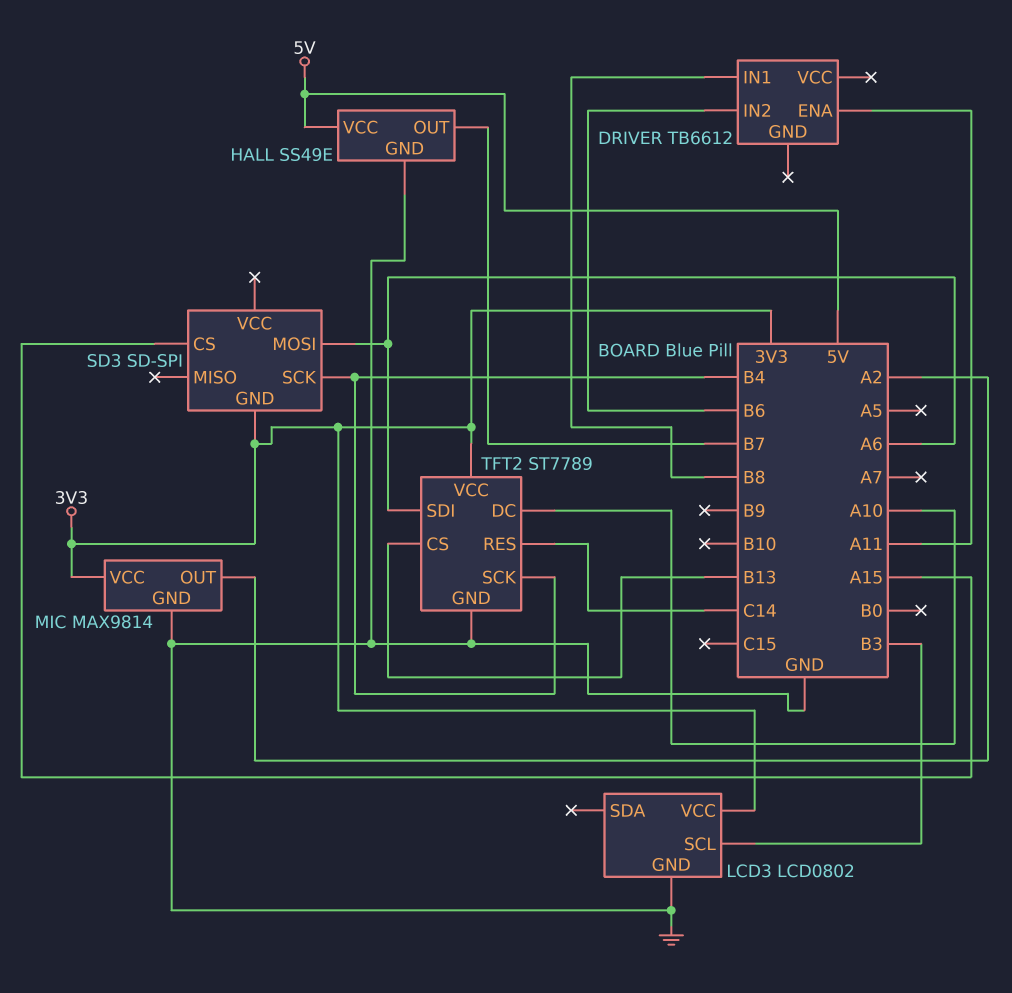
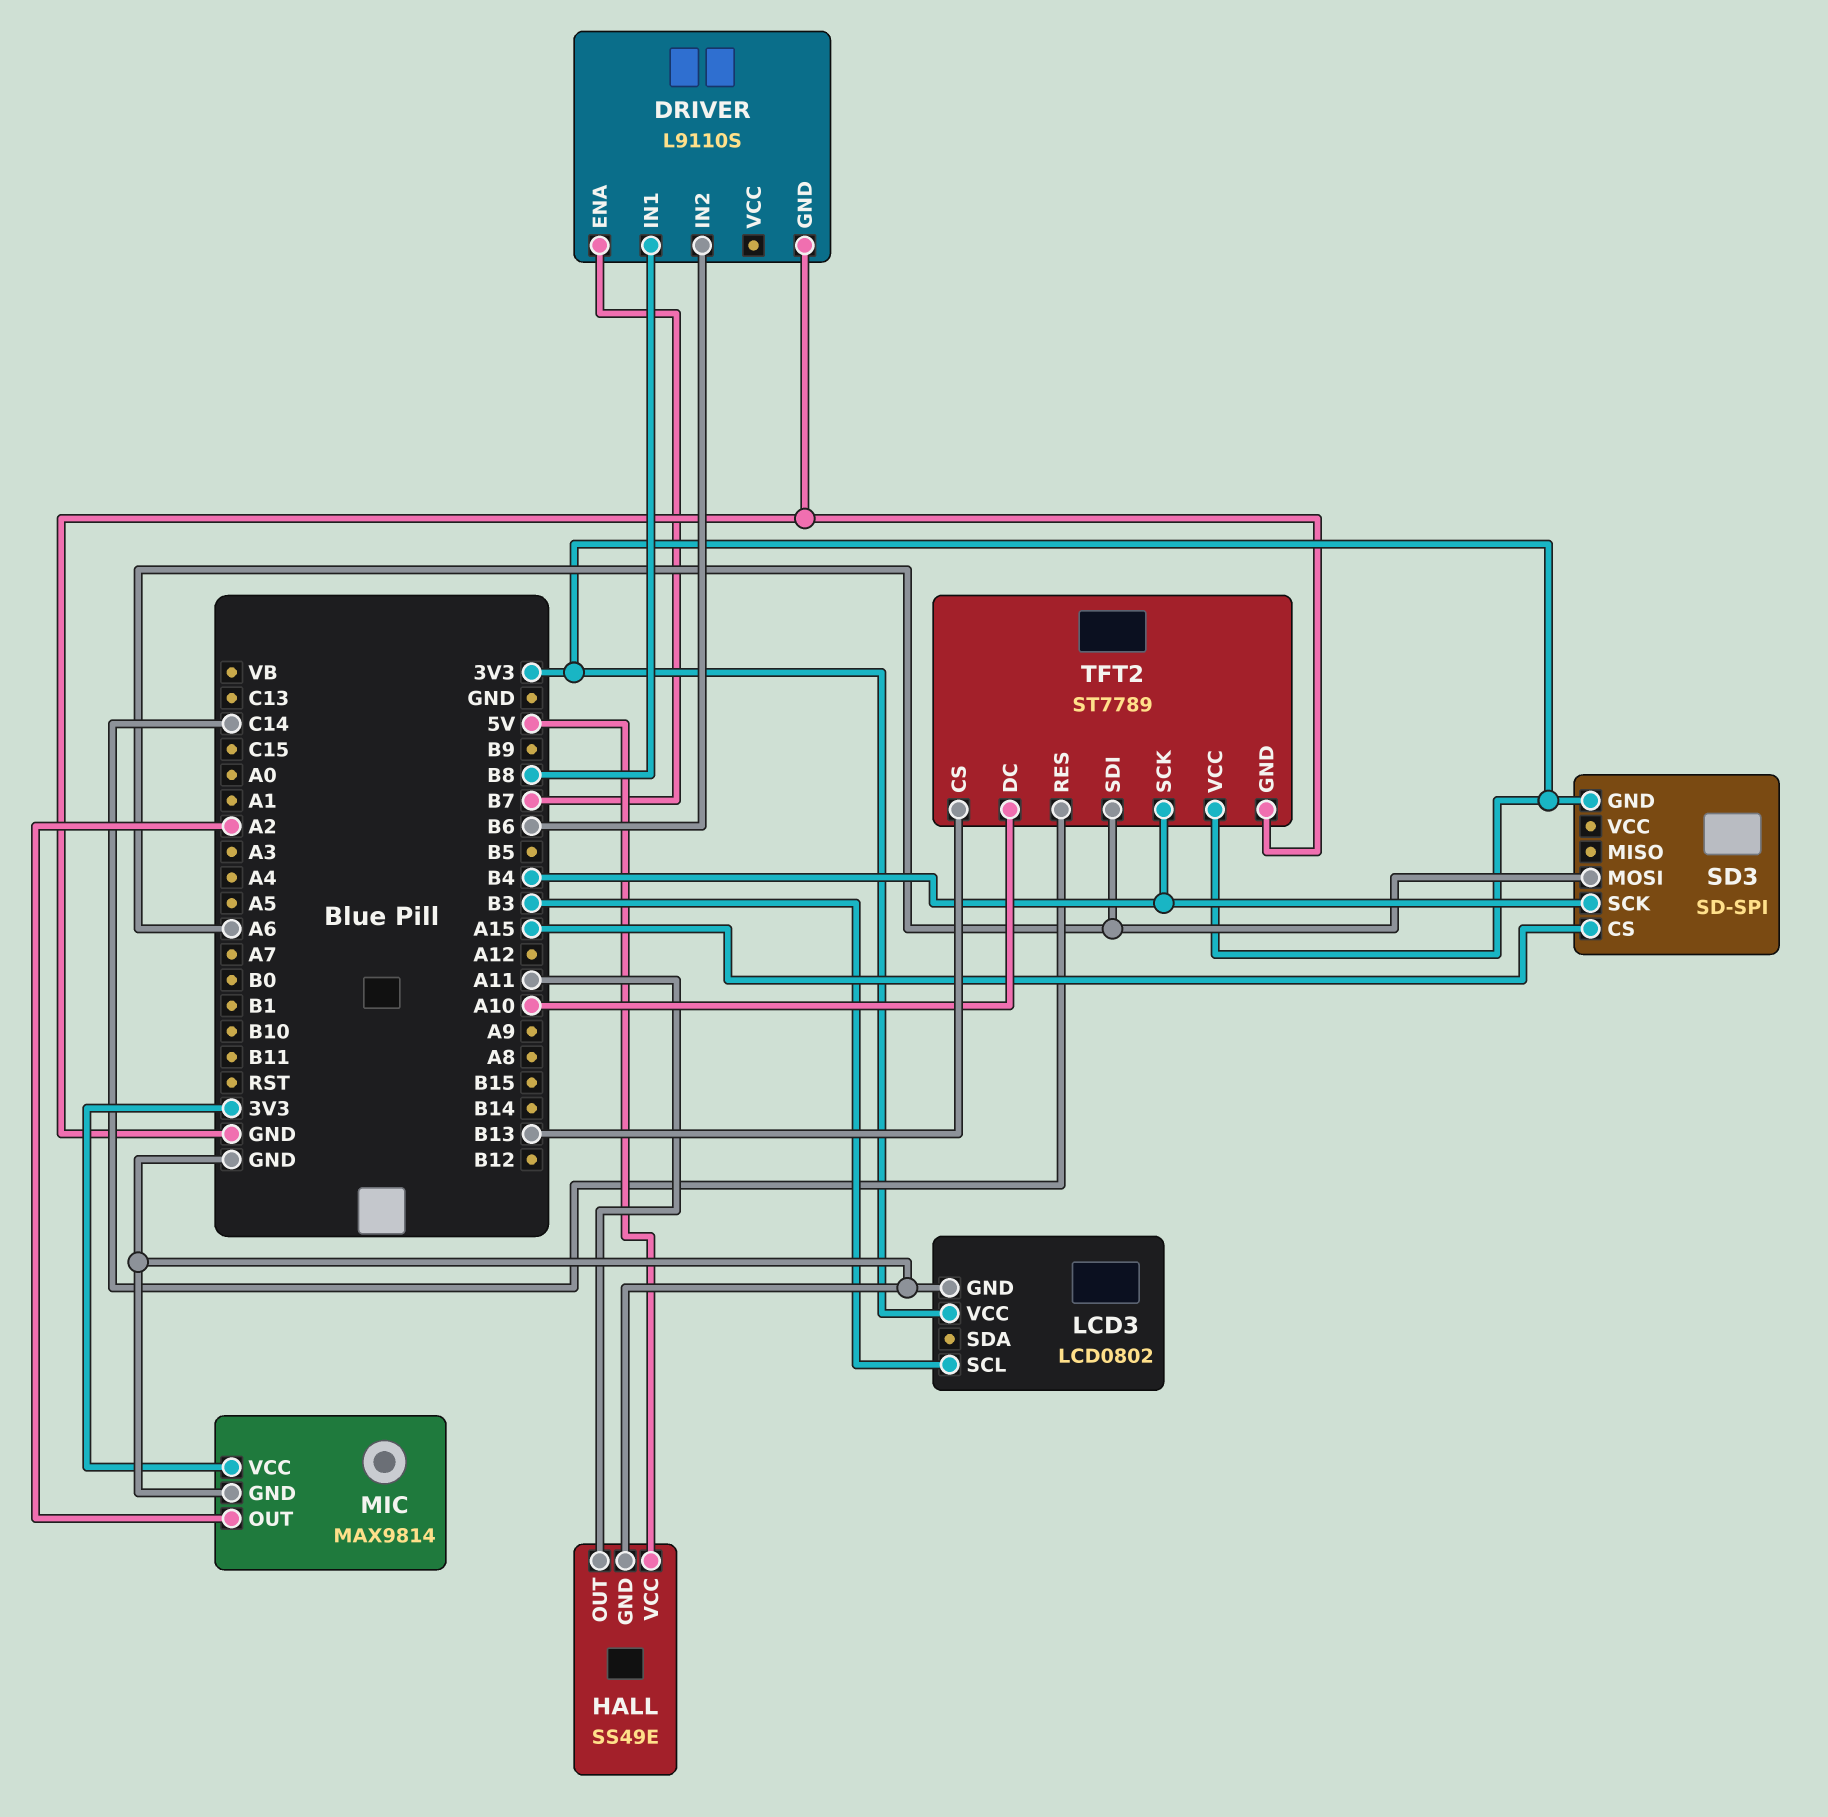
DRIVER: TB6612 -> L9110S
DRIVER pin ENA: A11 -> B7
DRIVER pin GND: none -> GND
HALL pin OUT: B7 -> A11

